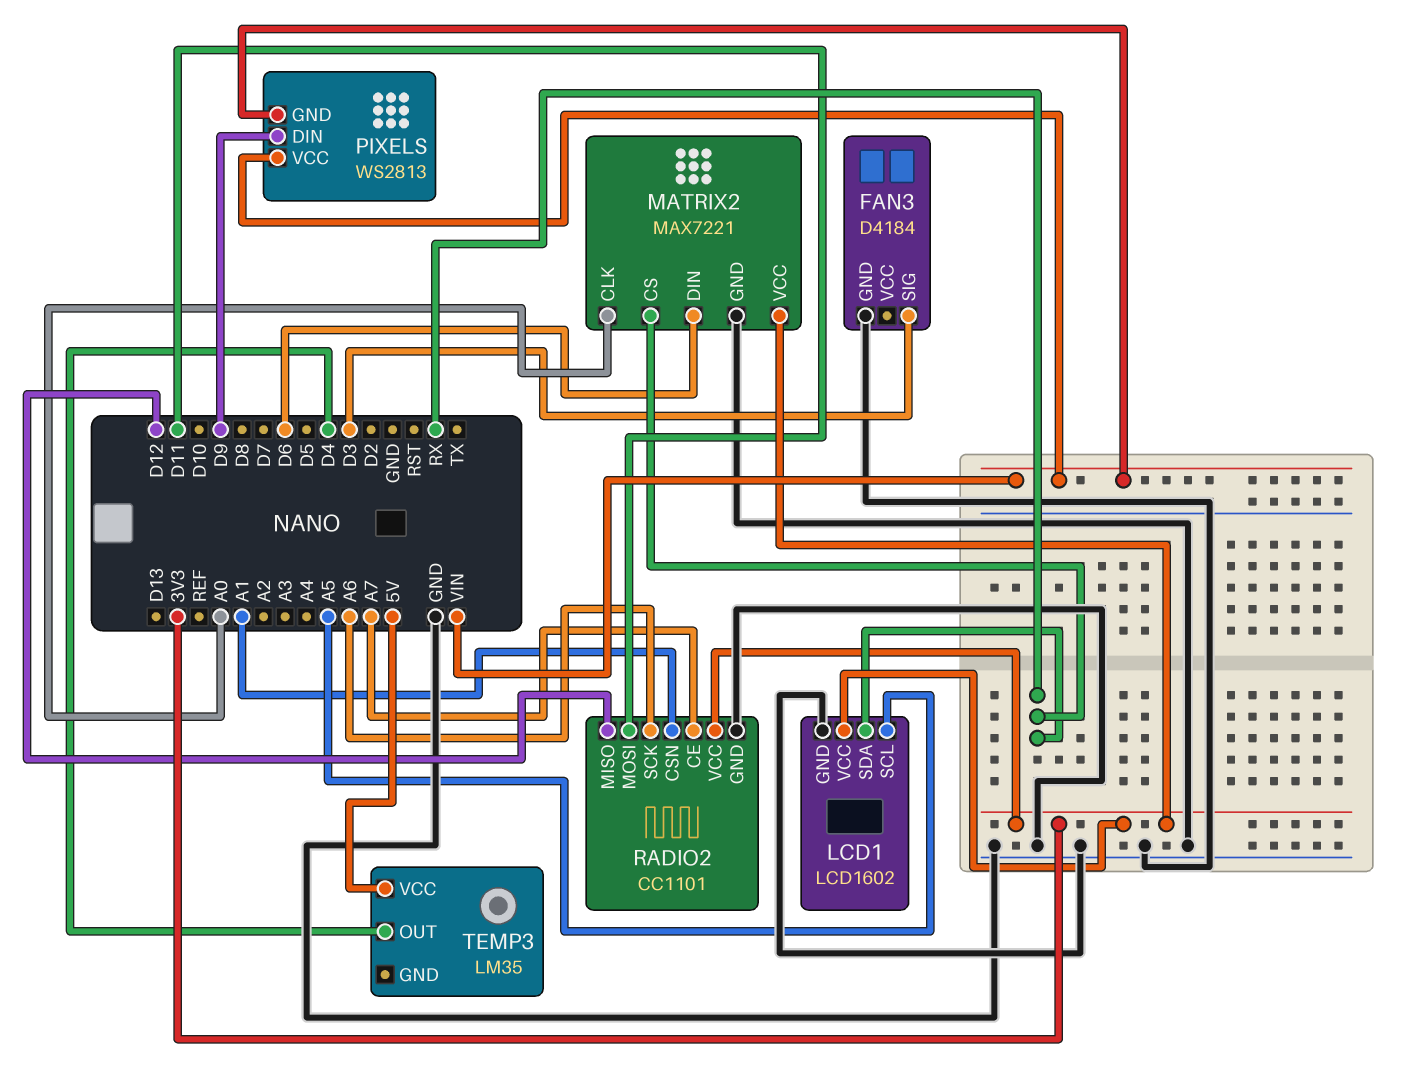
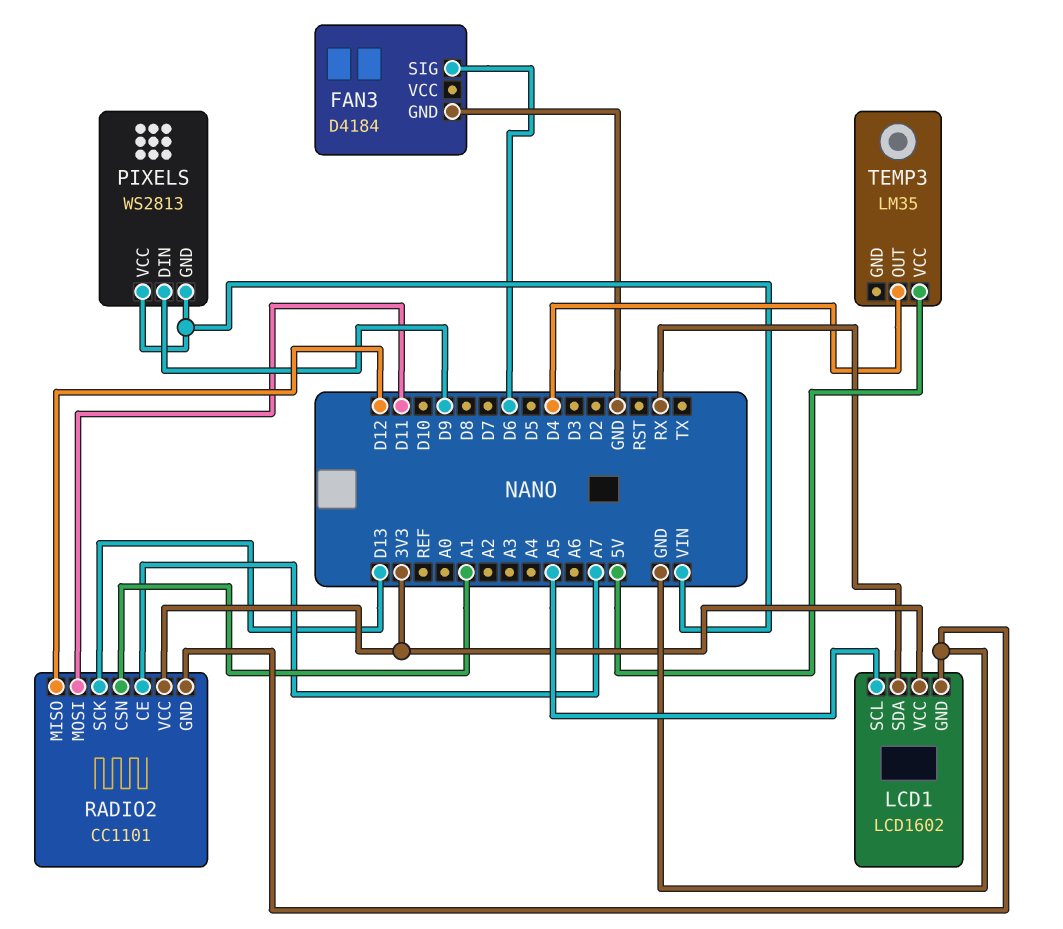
FAN3 pin SIG: D3 -> D6
MATRIX2: MAX7221 -> none
MATRIX2 pin CLK: A0 -> none
MATRIX2 pin CS: RX -> none
MATRIX2 pin DIN: D6 -> none
MATRIX2 pin GND: GND -> none
MATRIX2 pin VCC: 3V3 -> none
RADIO2 pin SCK: A6 -> D13

